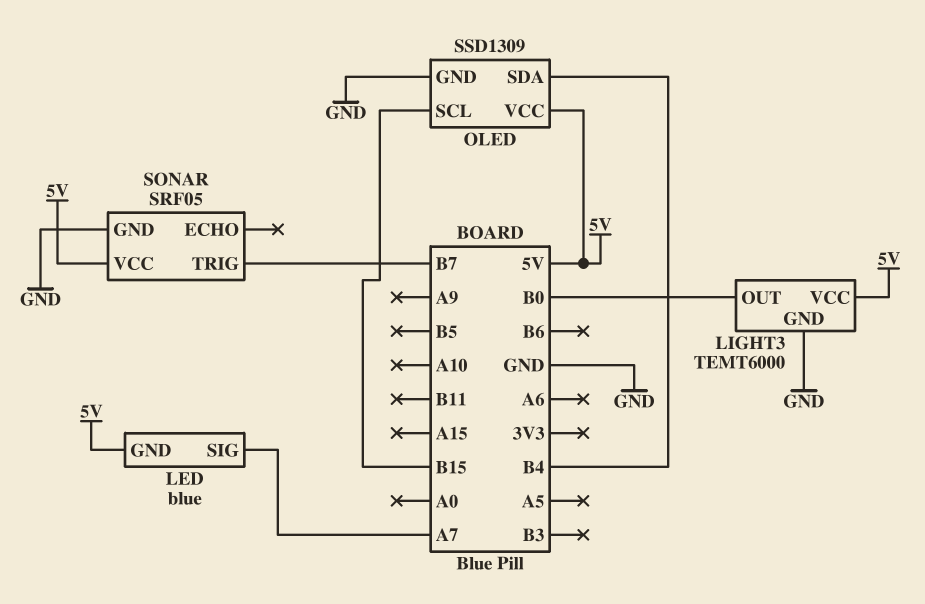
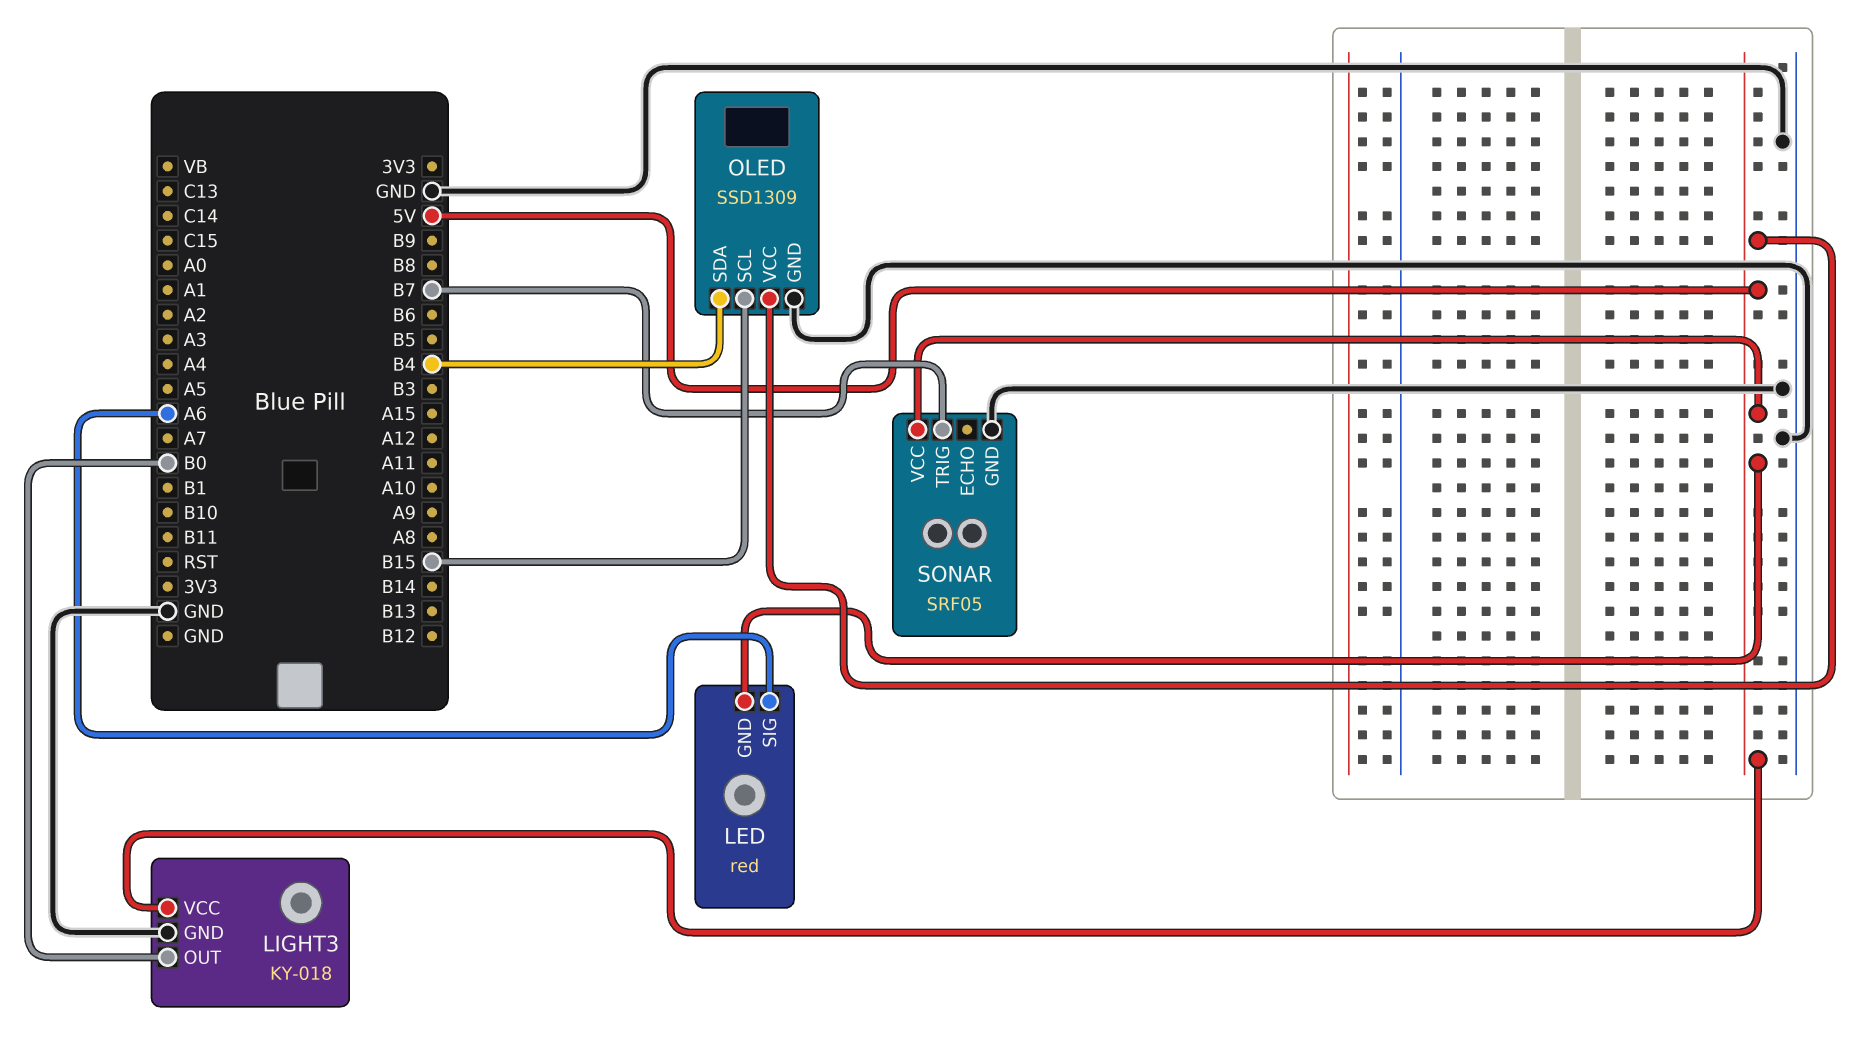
LED: blue -> red
LED pin SIG: A7 -> A6
LIGHT3: TEMT6000 -> KY-018

